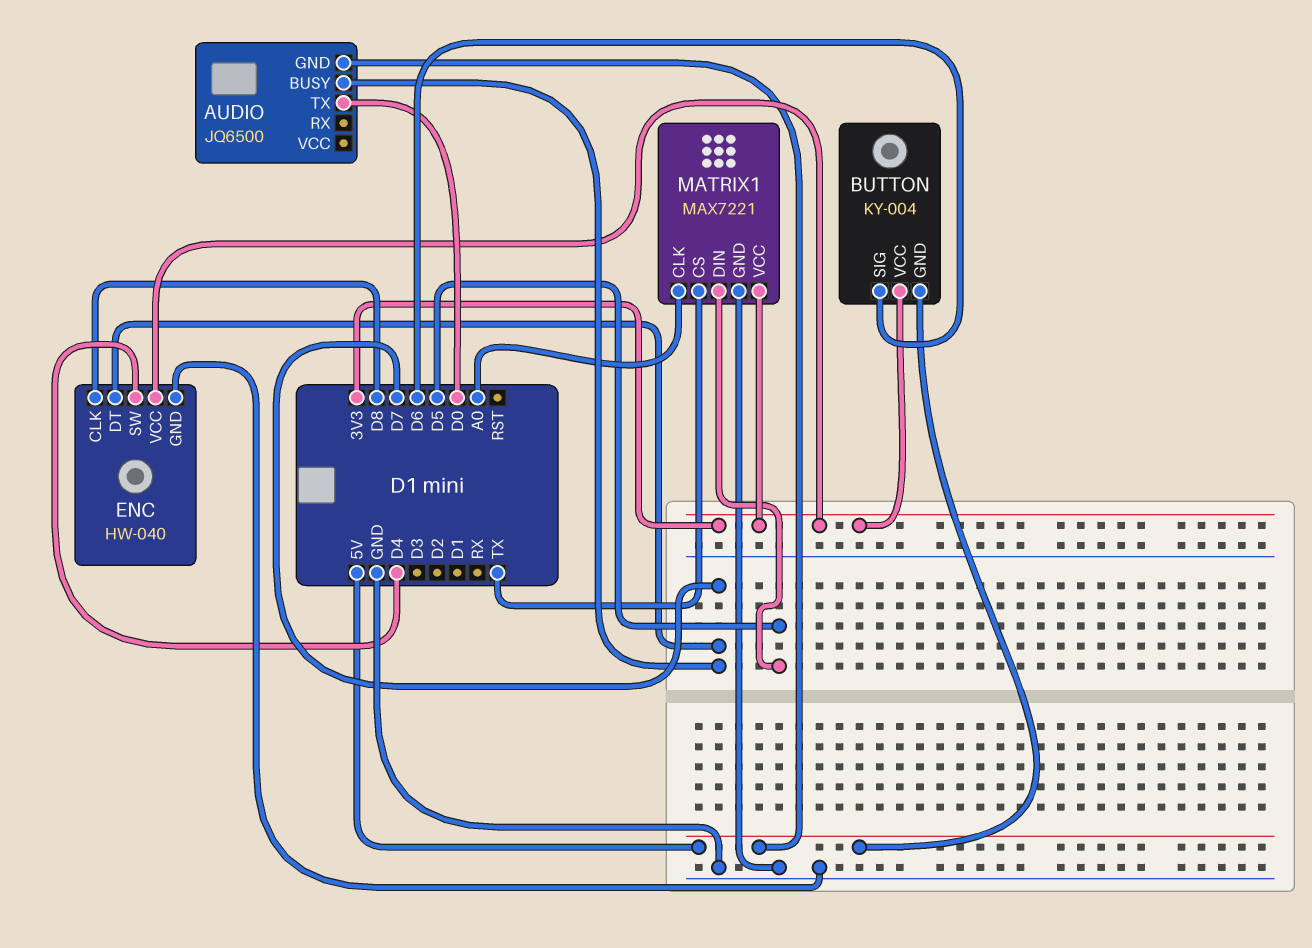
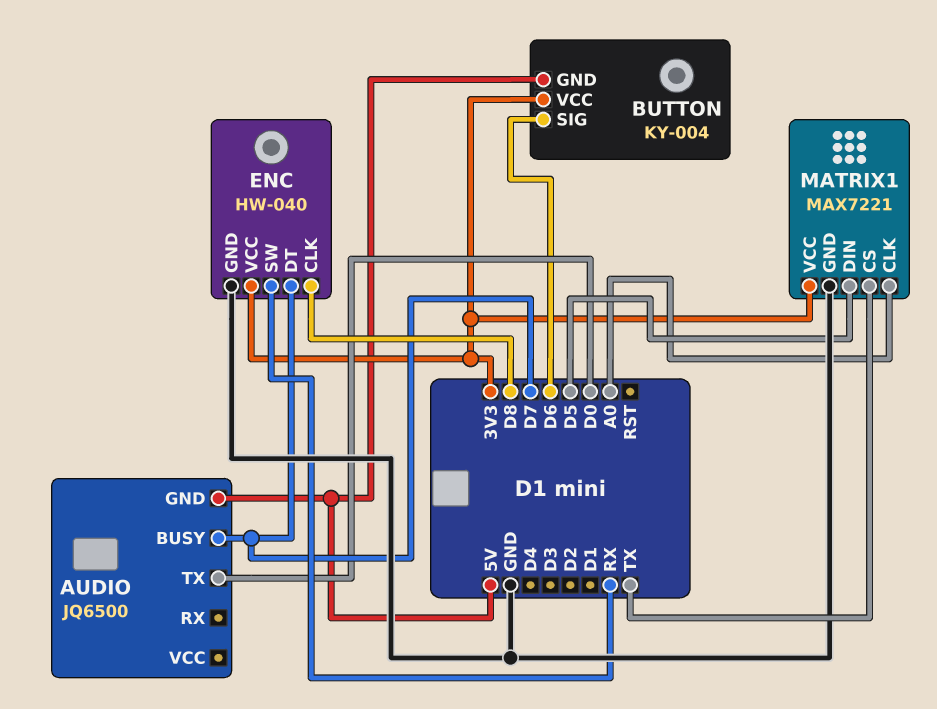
ENC pin SW: D4 -> RX

